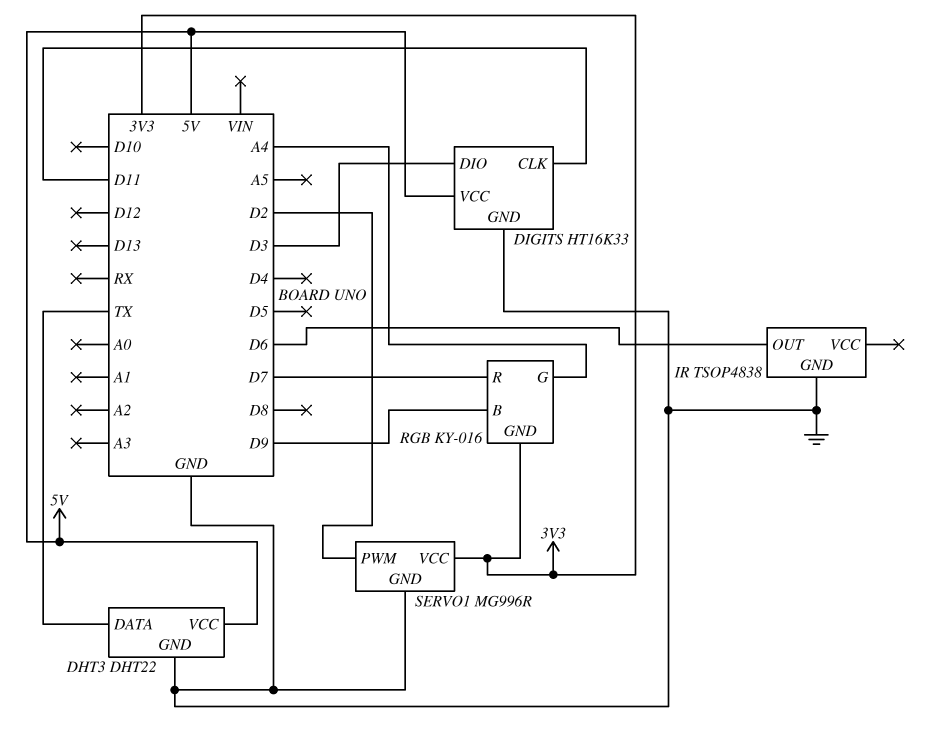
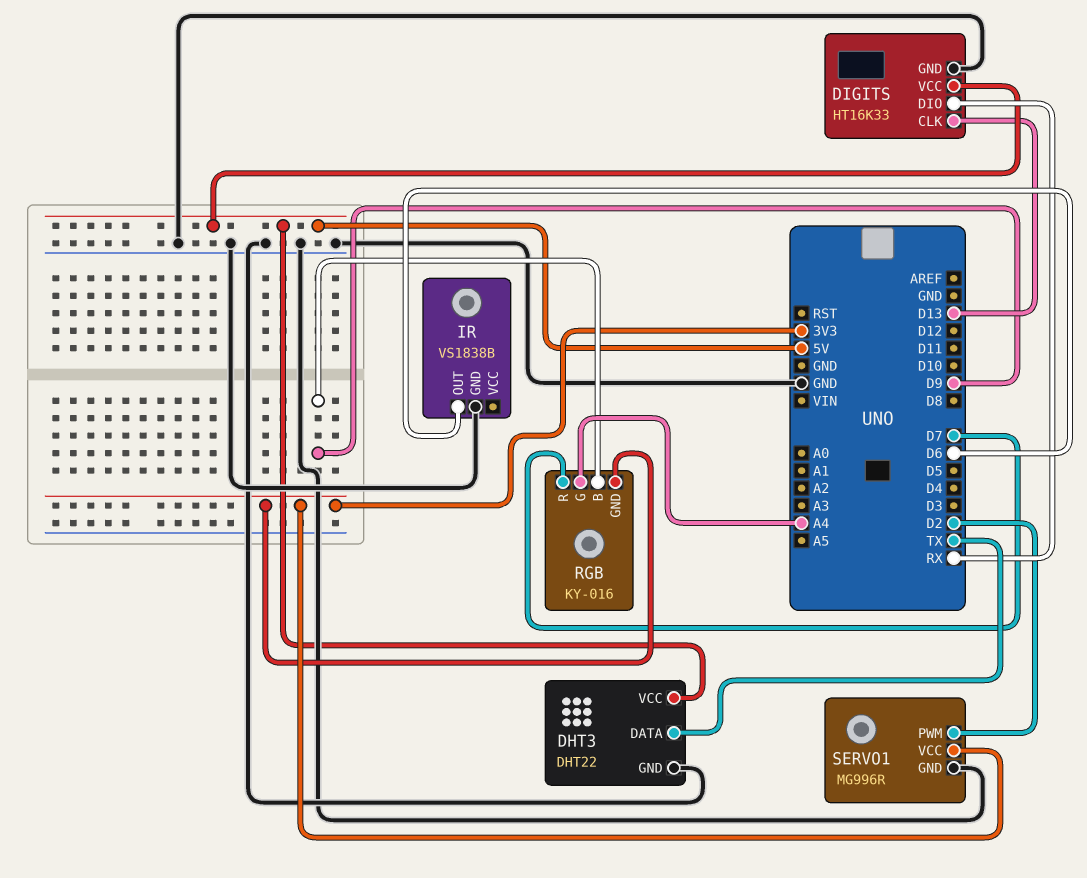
DIGITS pin CLK: D11 -> D13
DIGITS pin DIO: D3 -> RX
IR: TSOP4838 -> VS1838B

